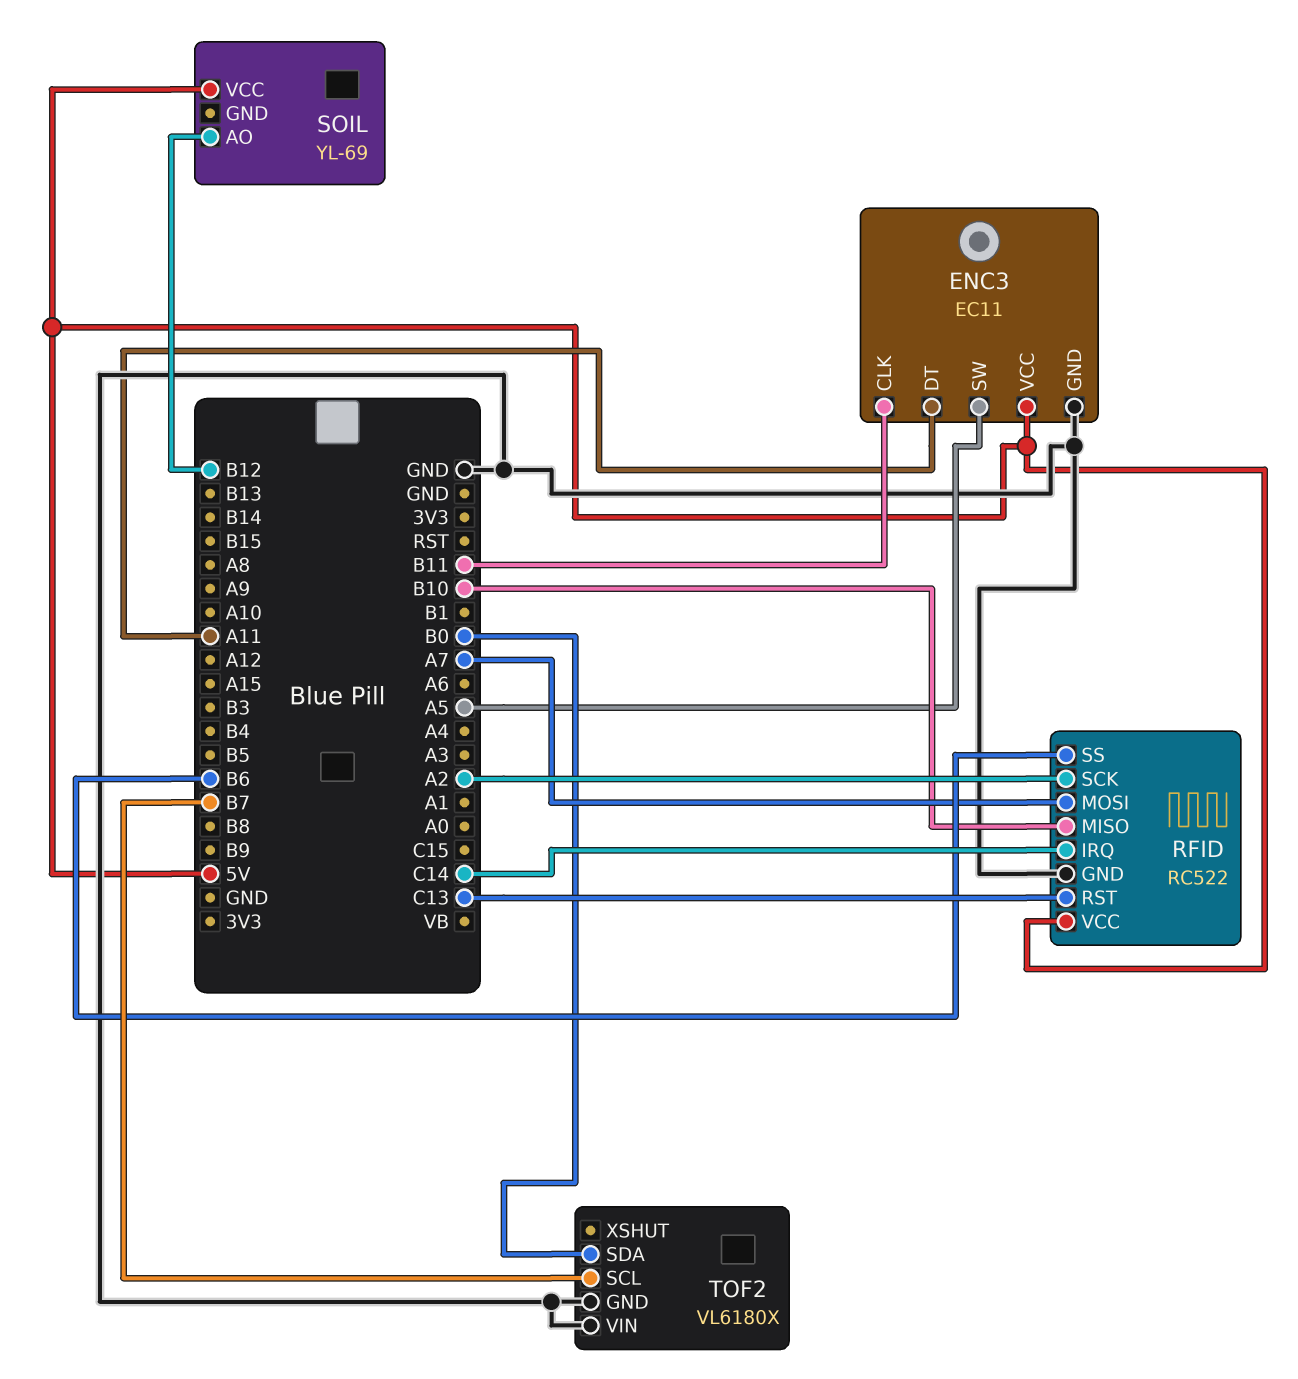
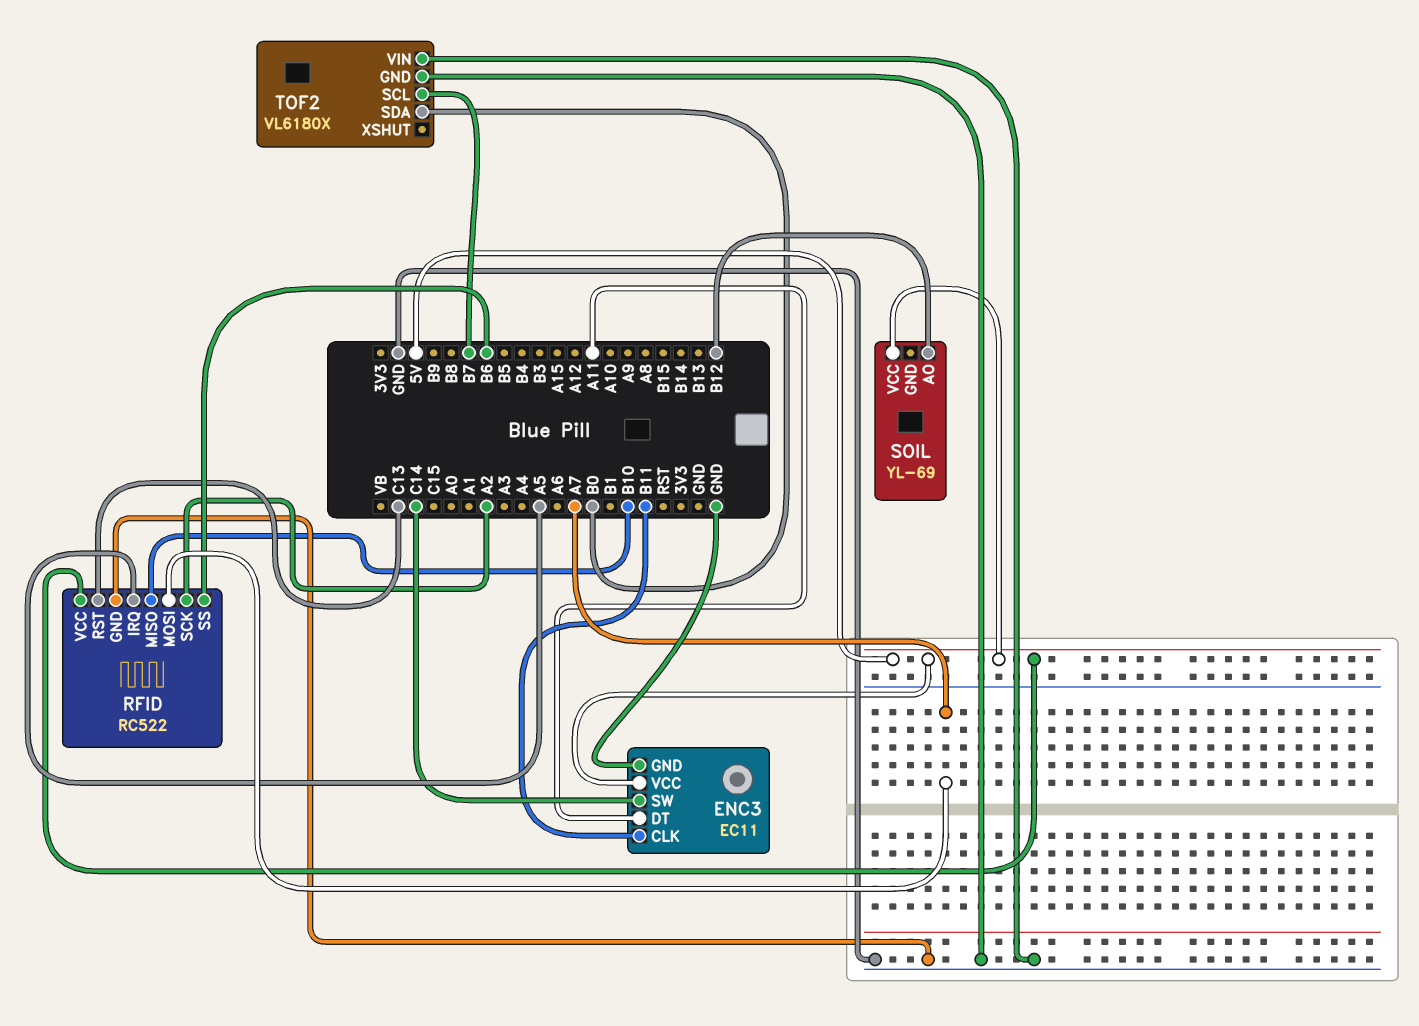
ENC3 pin SW: A5 -> C14
RFID pin IRQ: C14 -> A5

